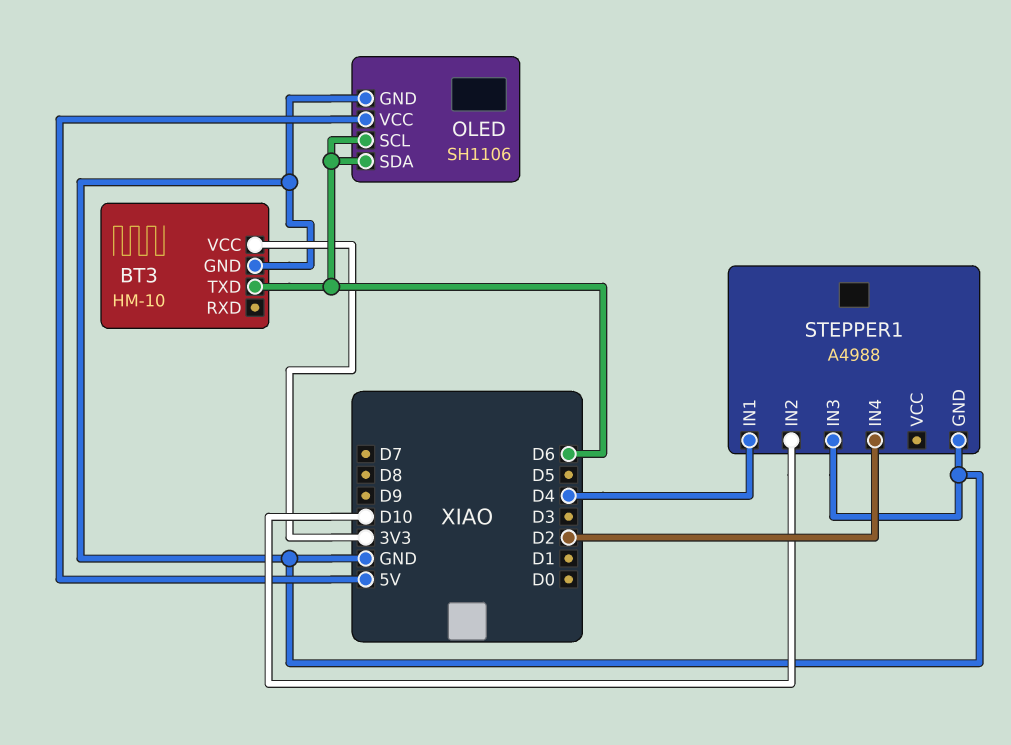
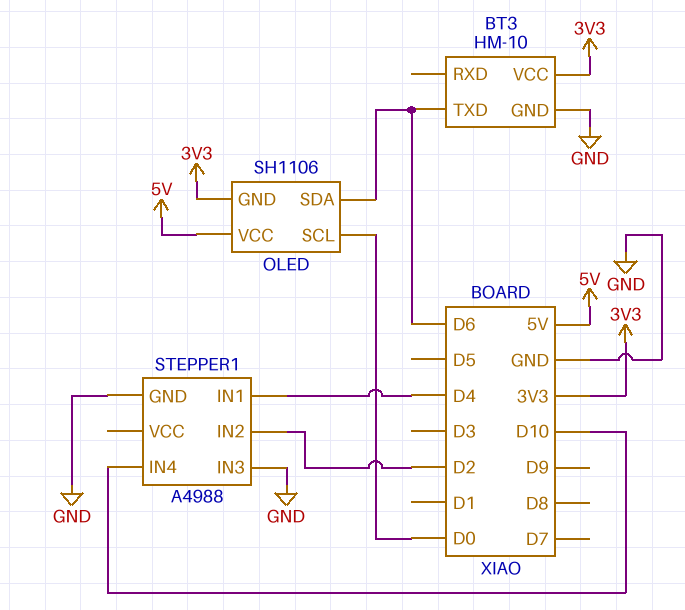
OLED pin GND: GND -> 3V3
OLED pin SCL: D6 -> D0
STEPPER1 pin IN2: D10 -> D2
STEPPER1 pin IN4: D2 -> D10

